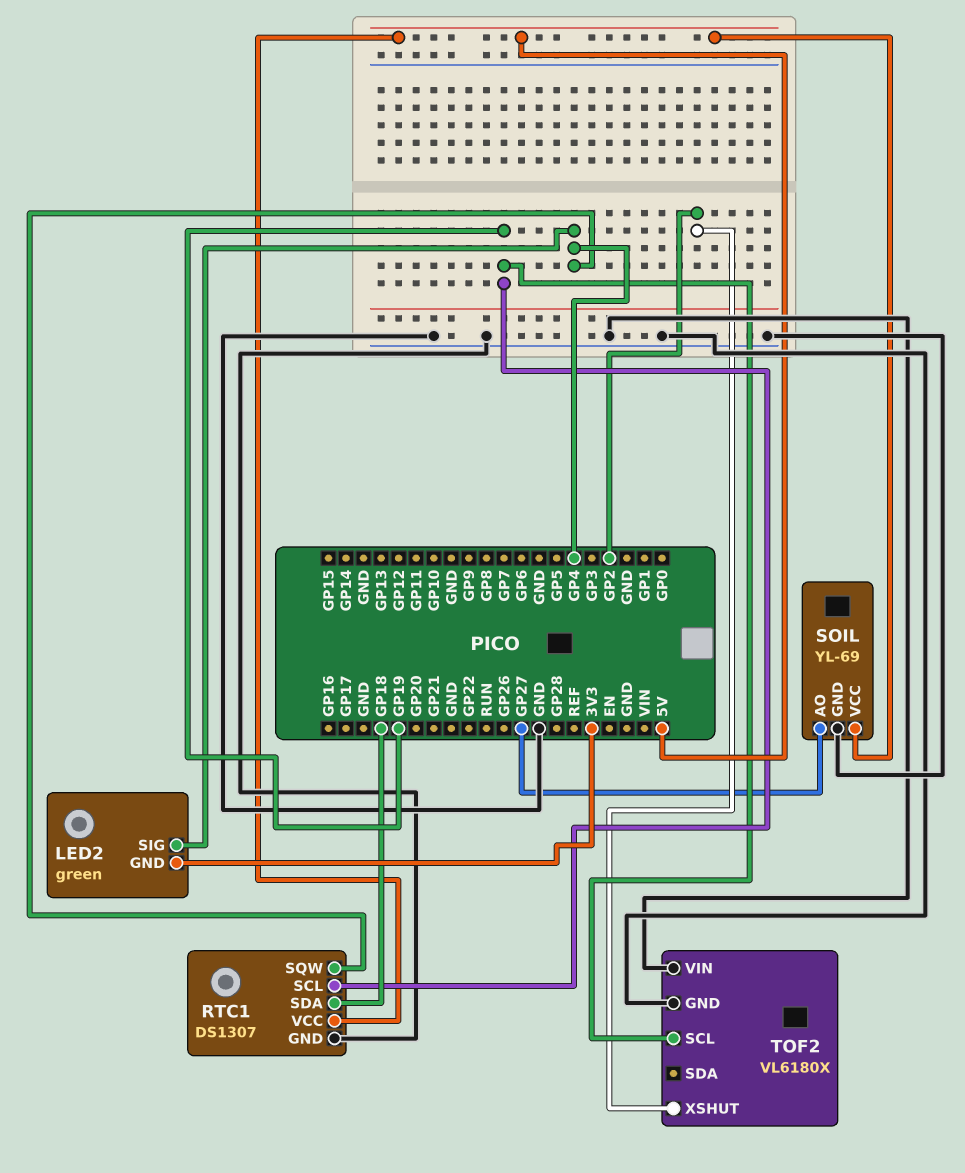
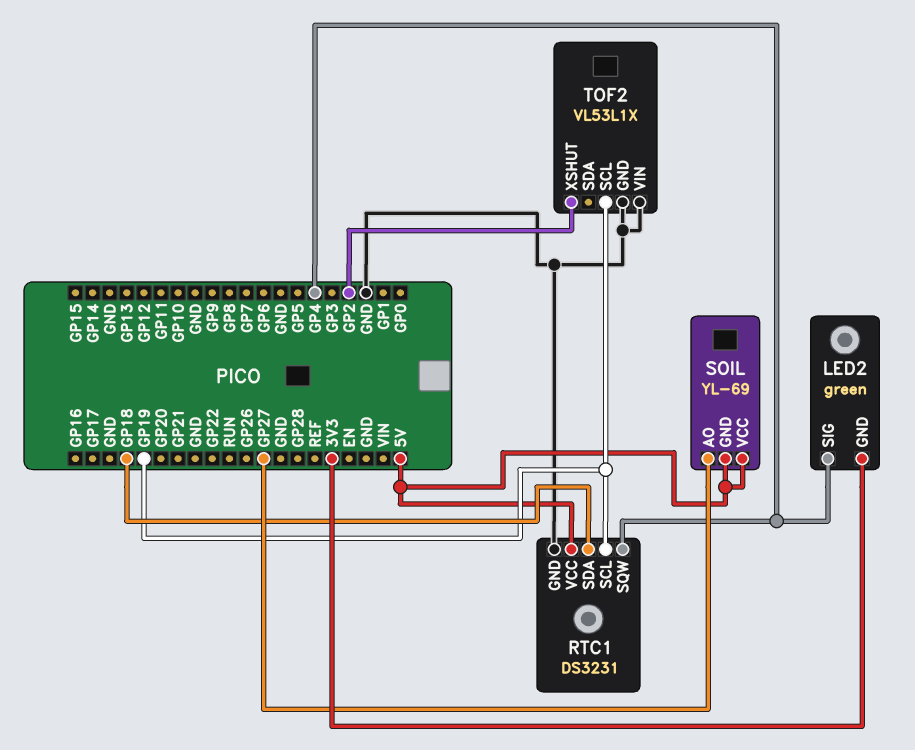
RTC1: DS1307 -> DS3231
SOIL pin GND: GND -> 5V
TOF2: VL6180X -> VL53L1X

